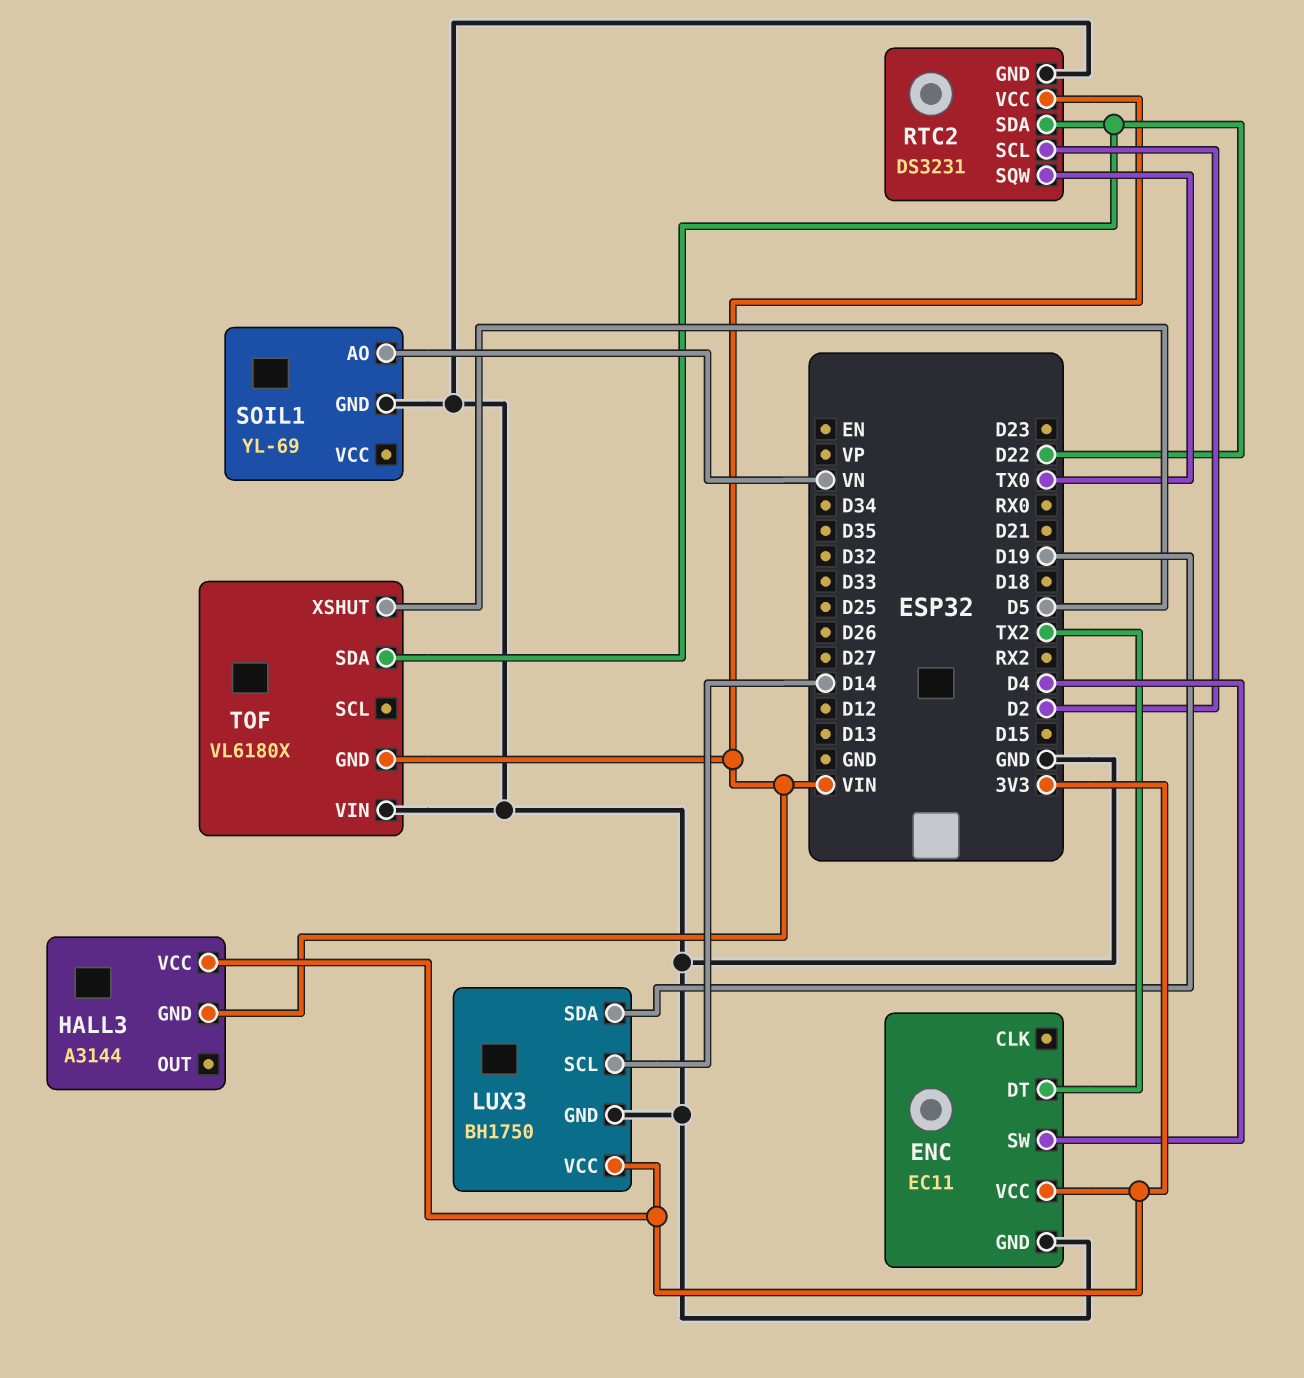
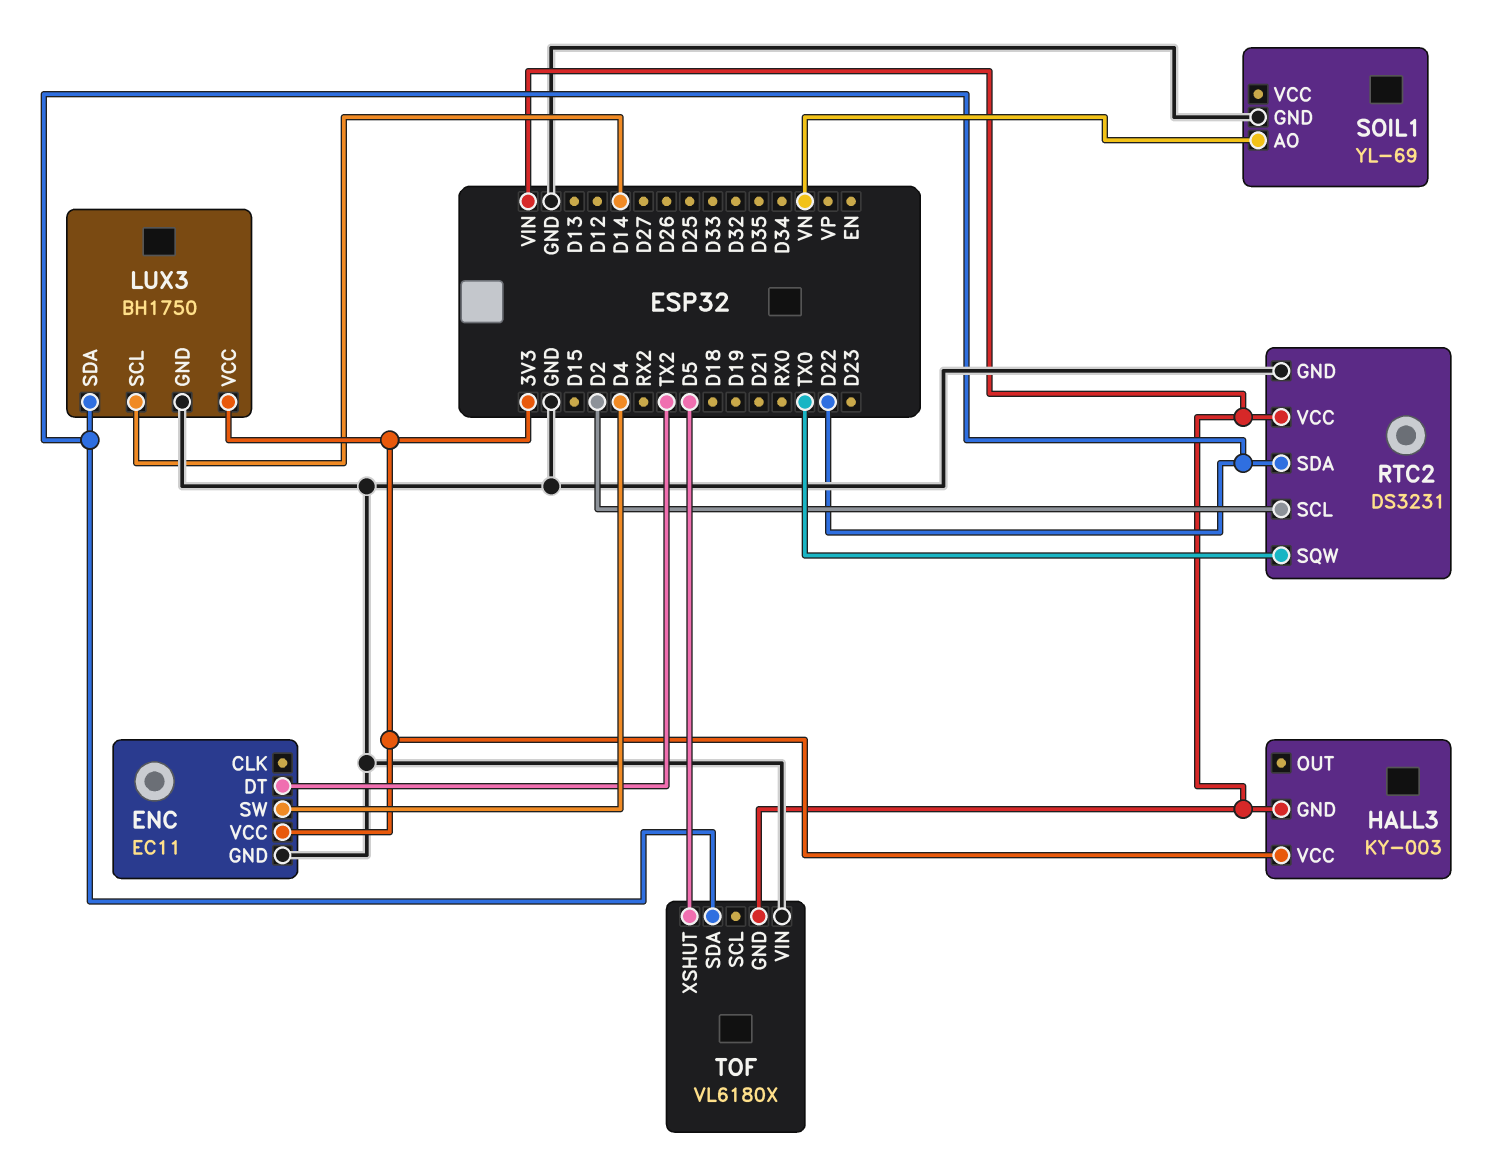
HALL3: A3144 -> KY-003
LUX3 pin SDA: D19 -> D22

